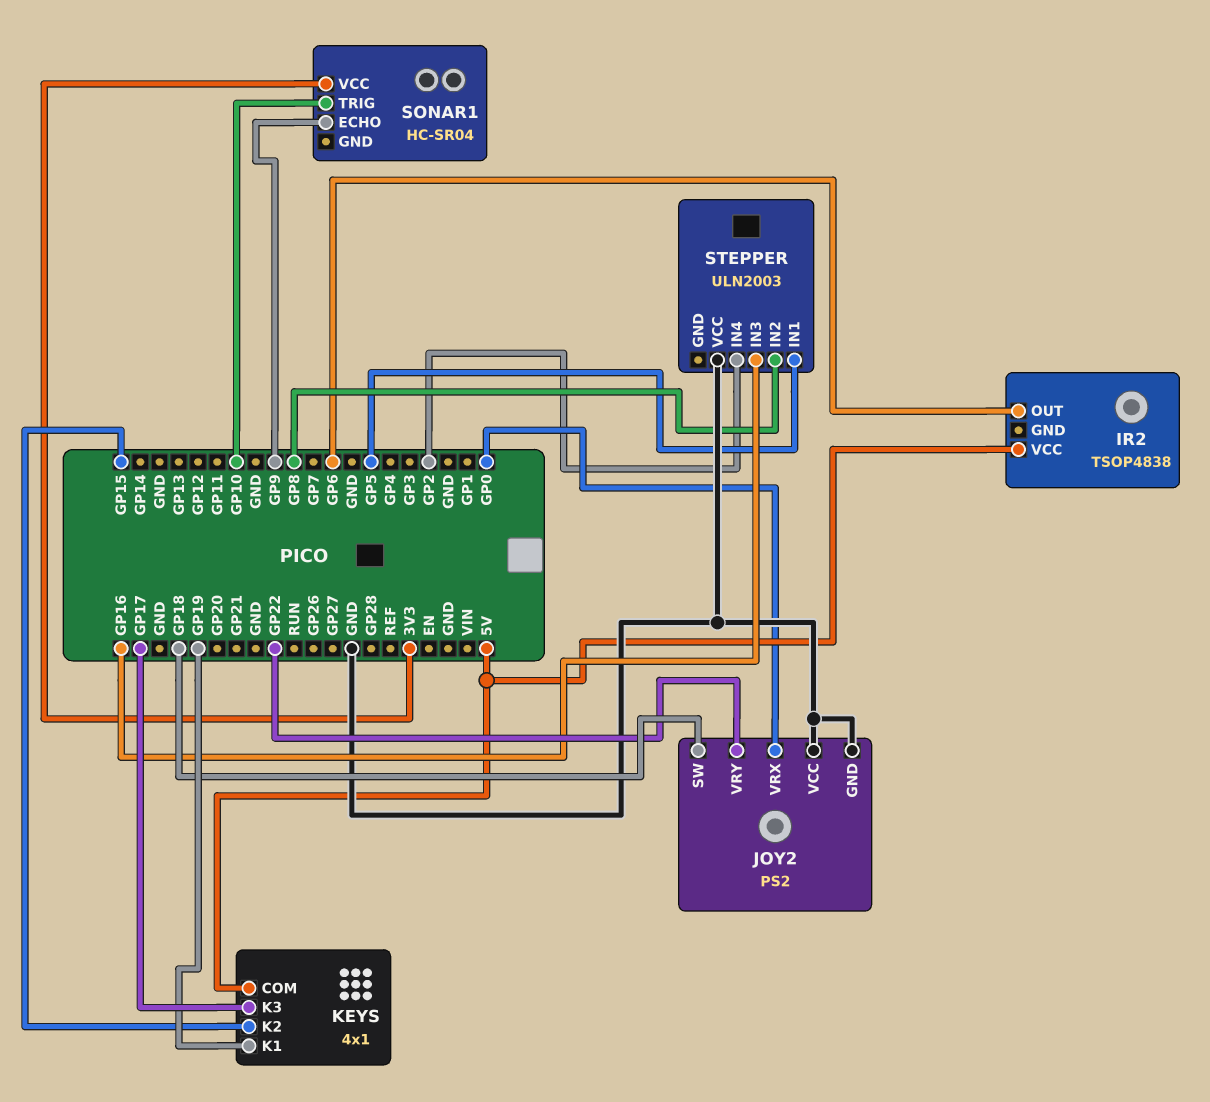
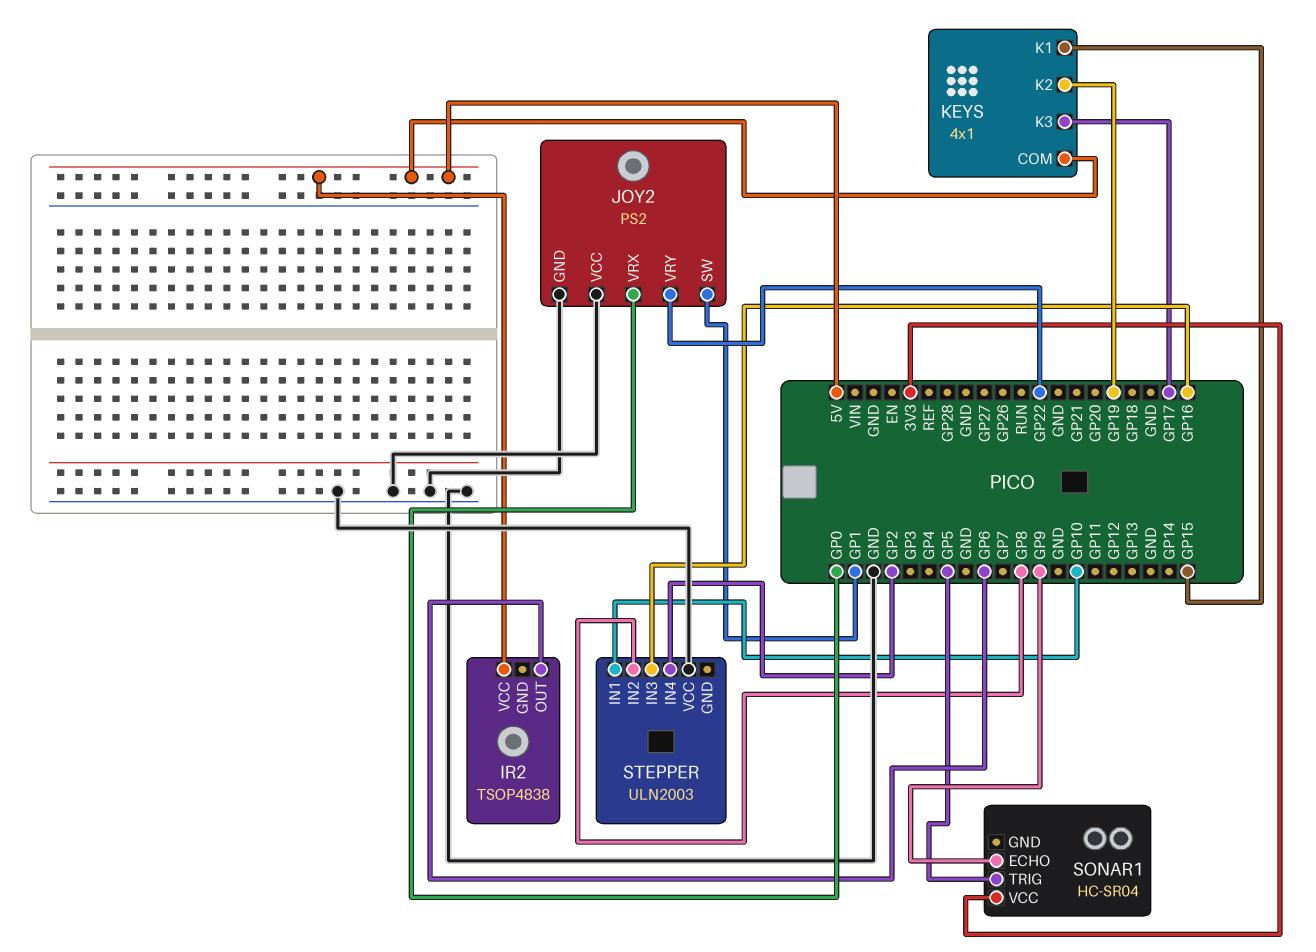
JOY2 pin SW: GP18 -> GP1
KEYS pin K1: GP19 -> GP15
KEYS pin K2: GP15 -> GP19
SONAR1 pin TRIG: GP10 -> GP5
STEPPER pin IN1: GP5 -> GP10

